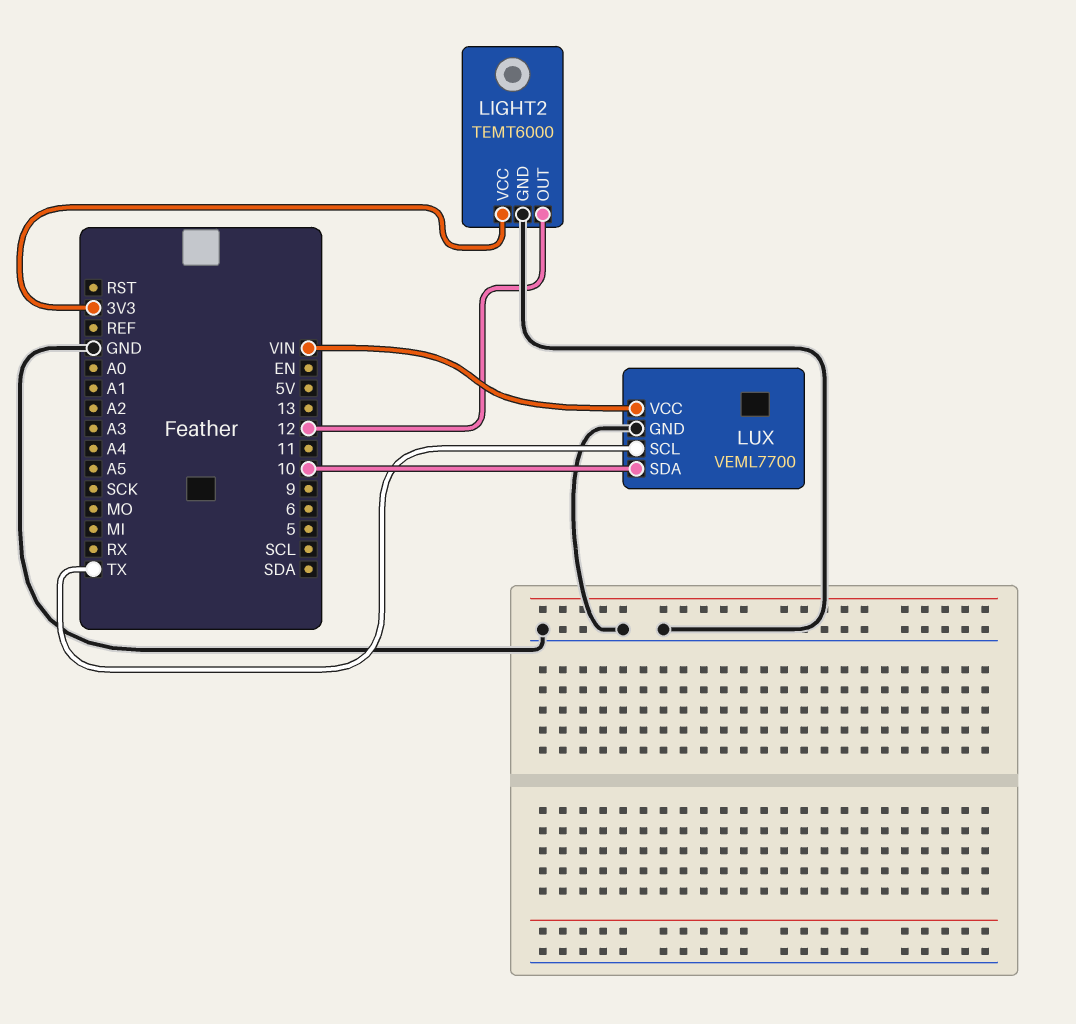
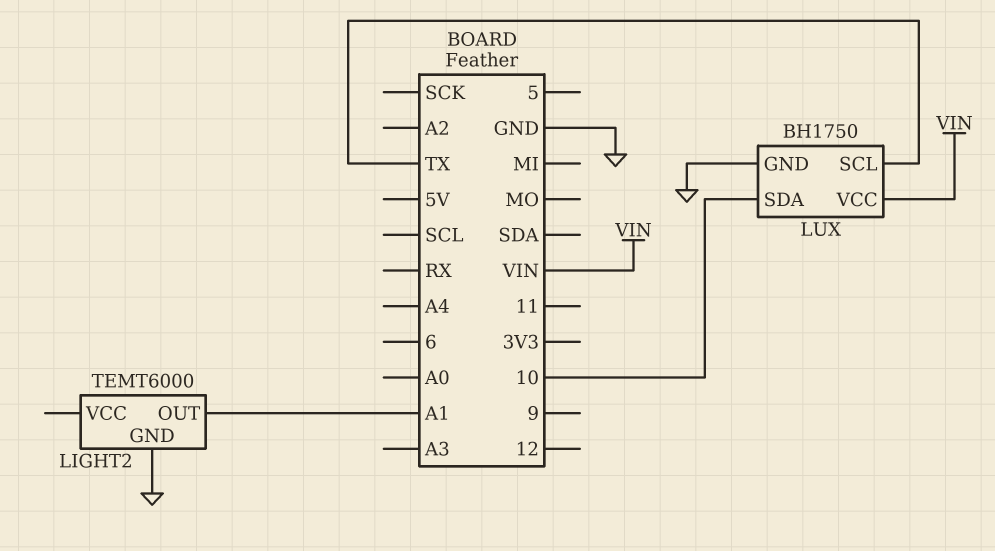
LIGHT2 pin OUT: 12 -> A1
LIGHT2 pin VCC: 3V3 -> none
LUX: VEML7700 -> BH1750

